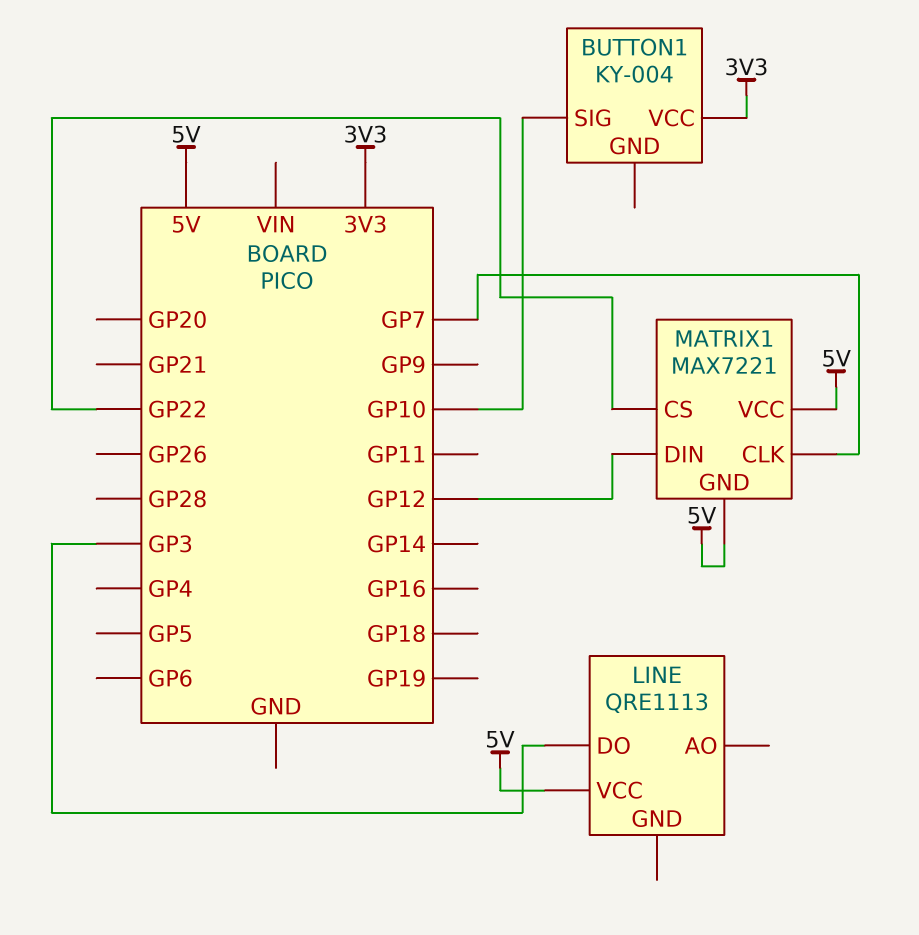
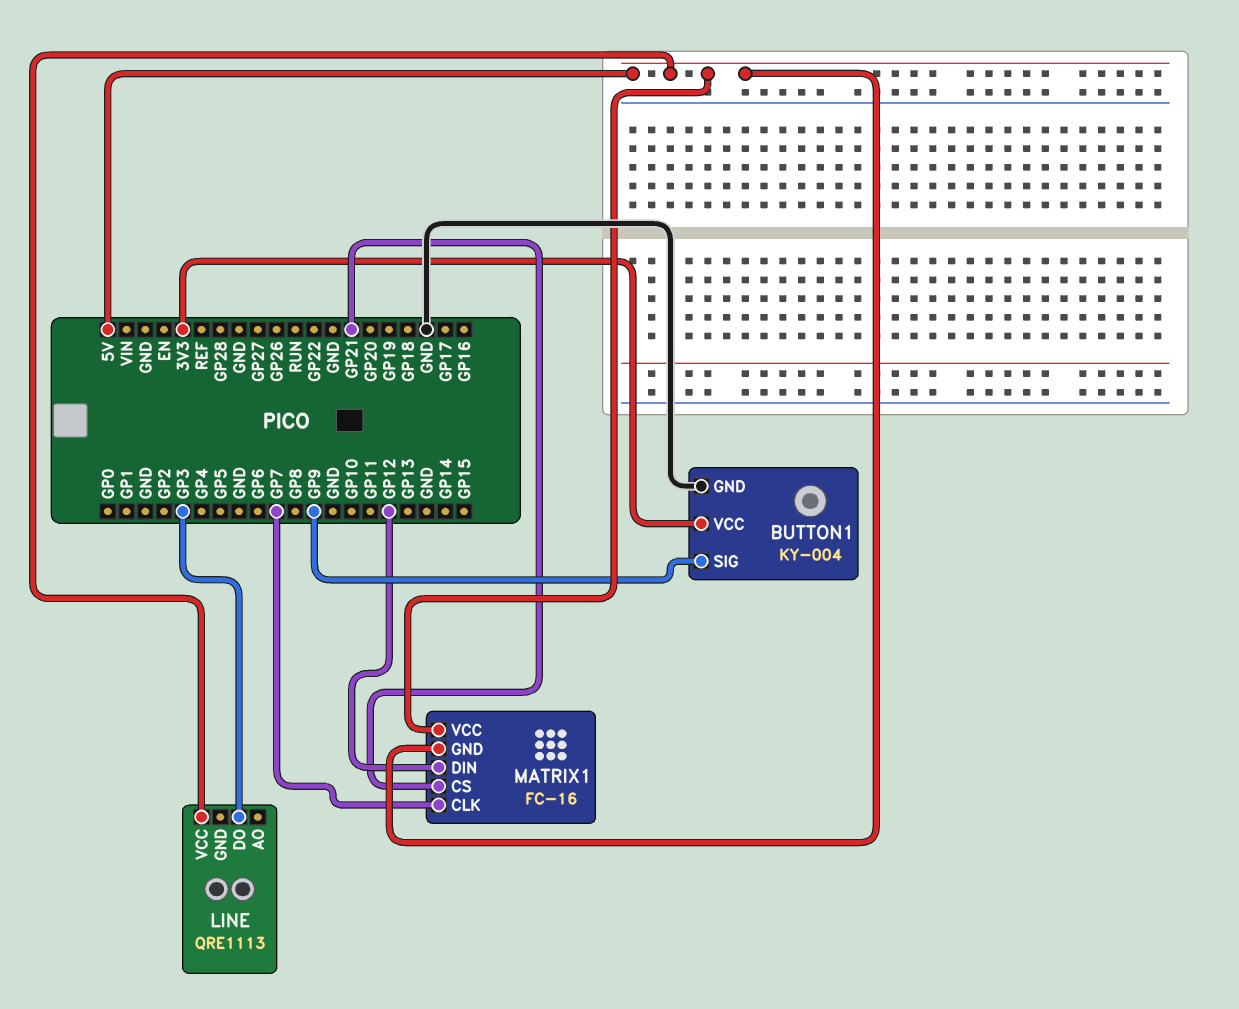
BUTTON1 pin GND: none -> GND
BUTTON1 pin SIG: GP10 -> GP9
MATRIX1: MAX7221 -> FC-16
MATRIX1 pin CS: GP22 -> GP21

